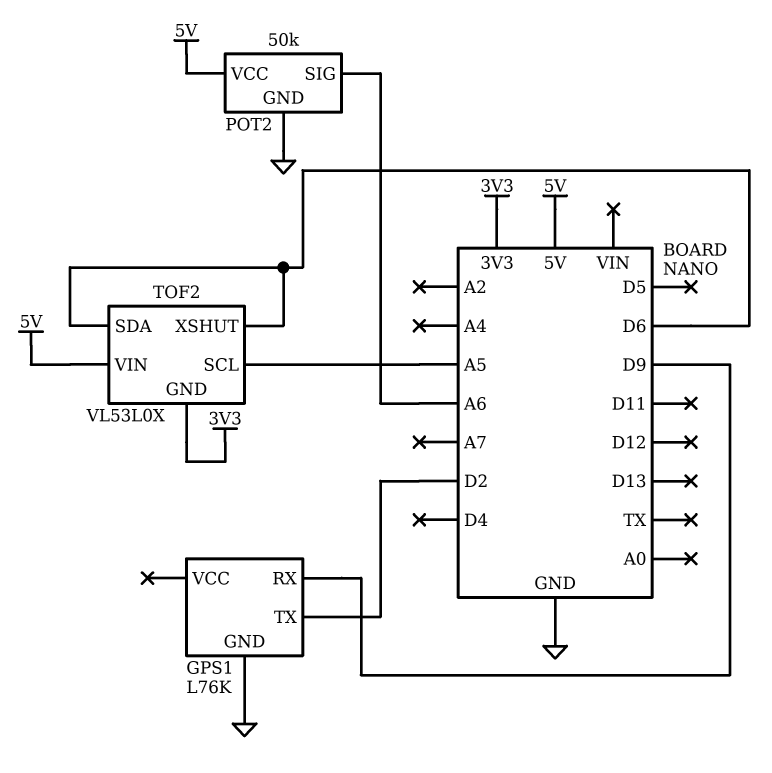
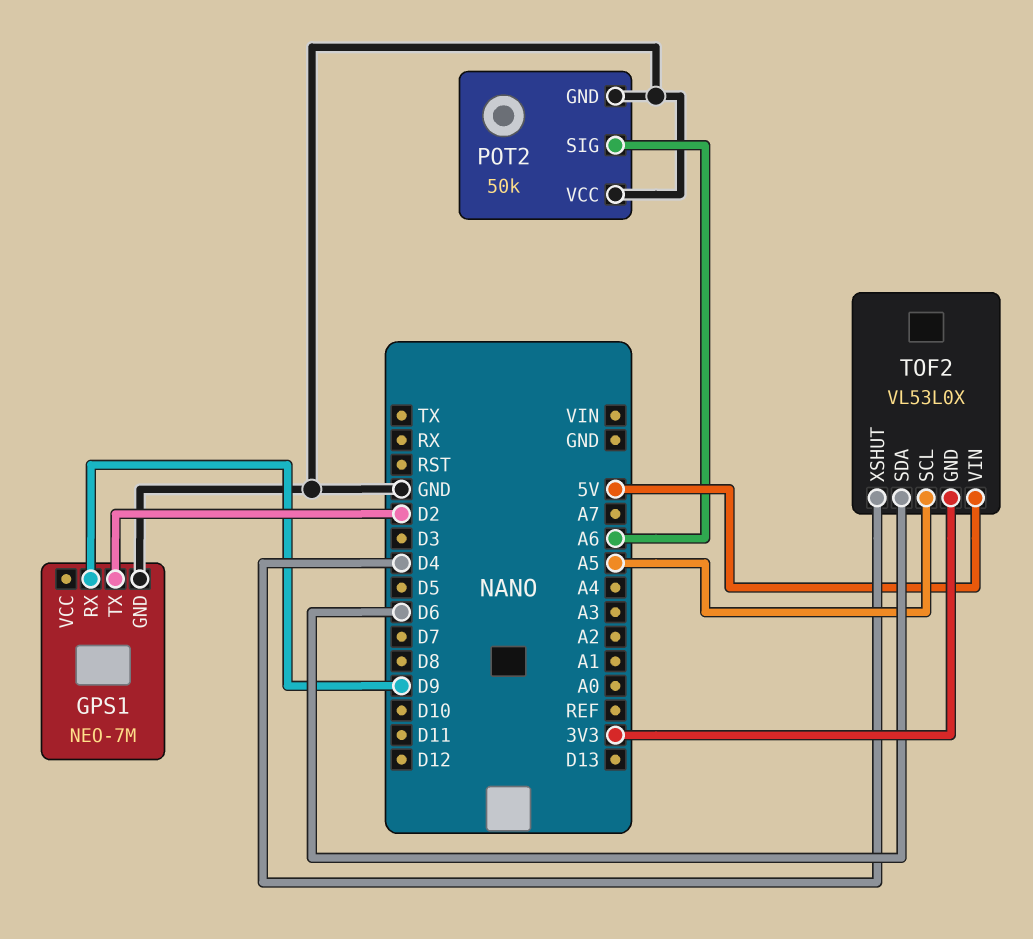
GPS1: L76K -> NEO-7M
POT2 pin VCC: 5V -> GND
TOF2 pin XSHUT: D6 -> D4

